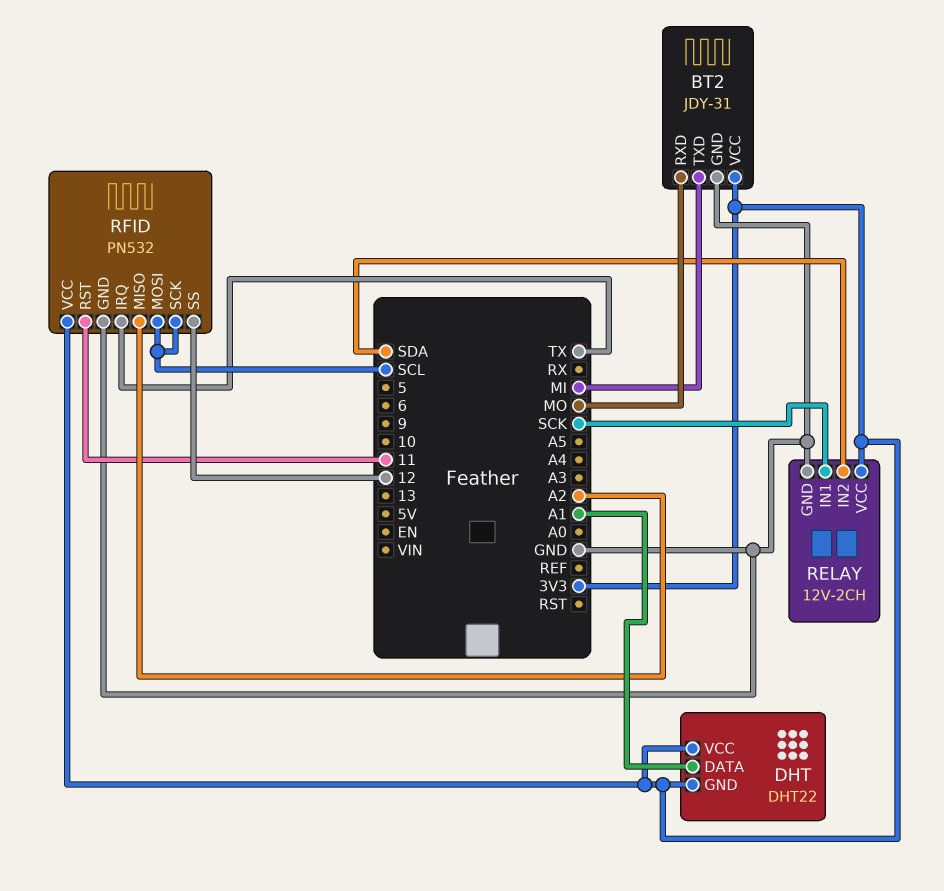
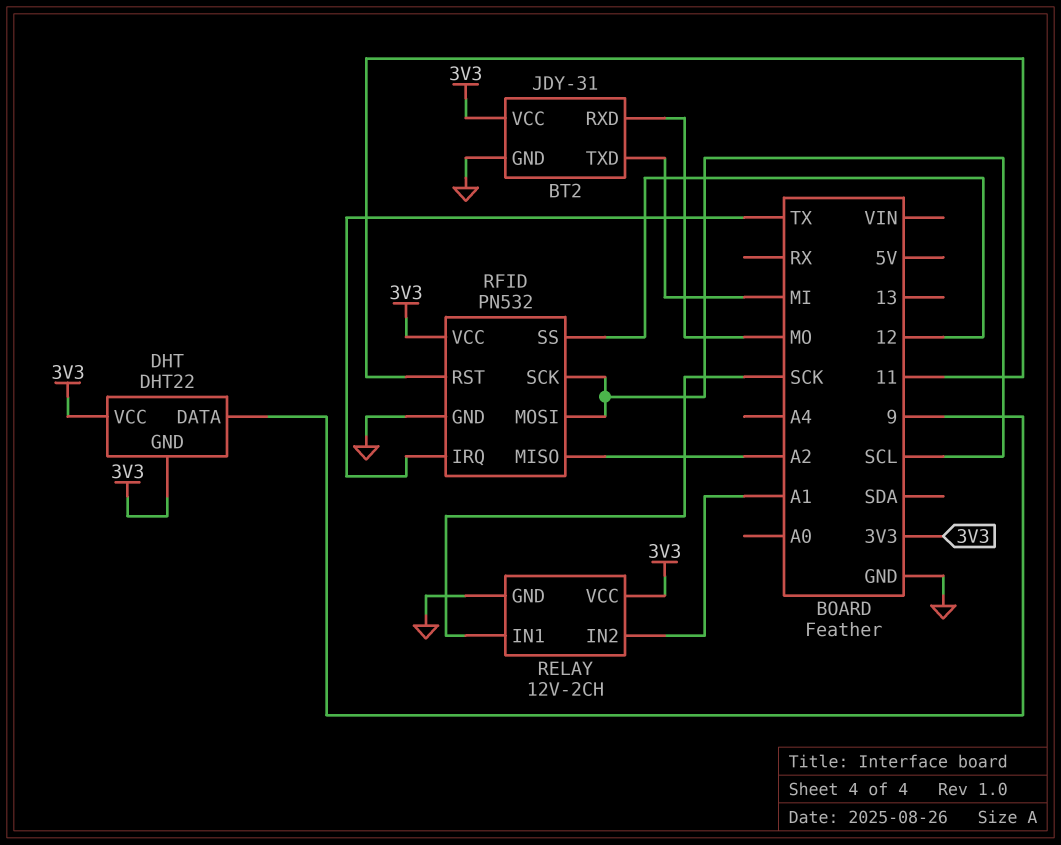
DHT pin DATA: A1 -> 9
RELAY pin IN2: SDA -> A1

